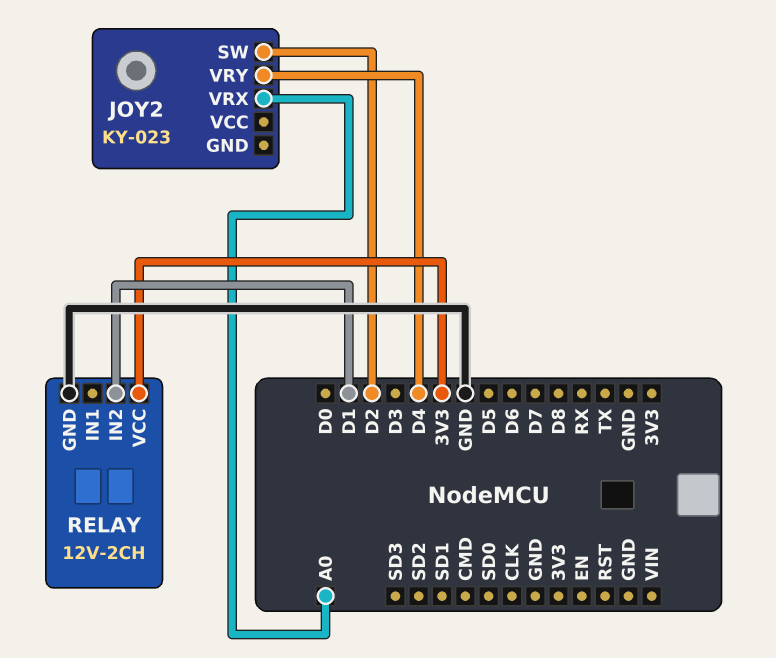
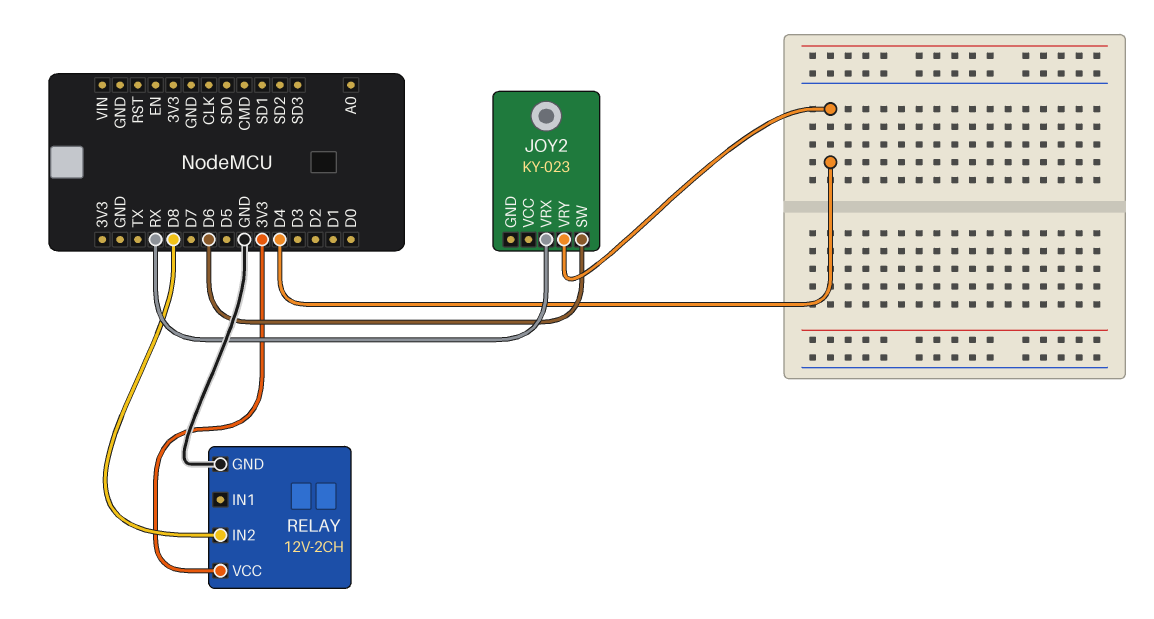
JOY2 pin SW: D2 -> D6
JOY2 pin VRX: A0 -> RX
RELAY pin IN2: D1 -> D8

